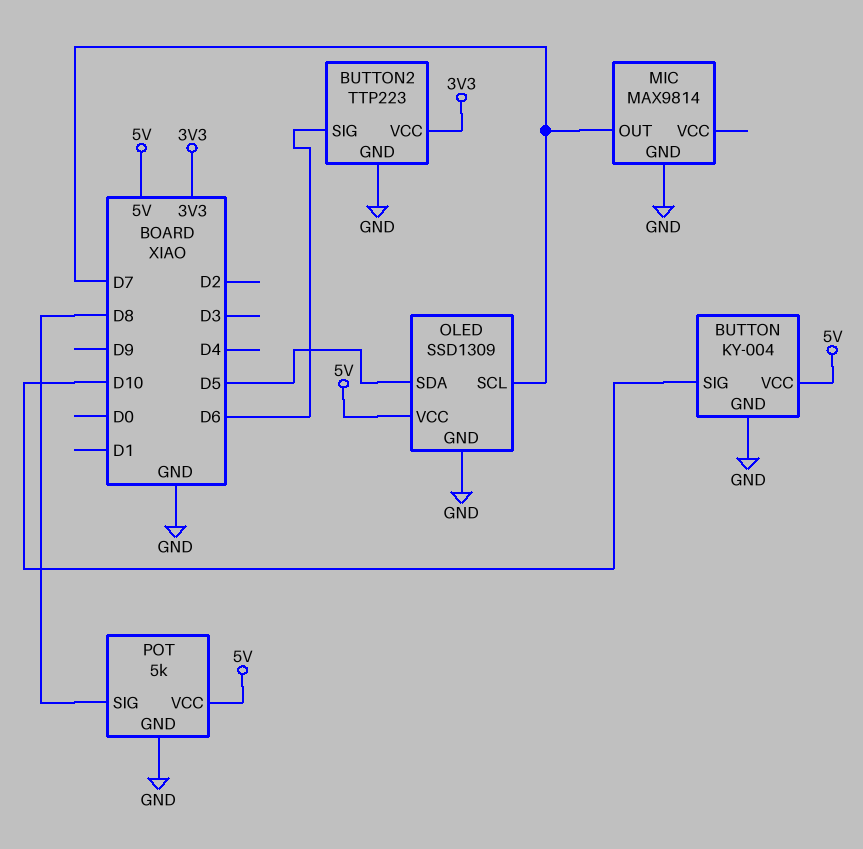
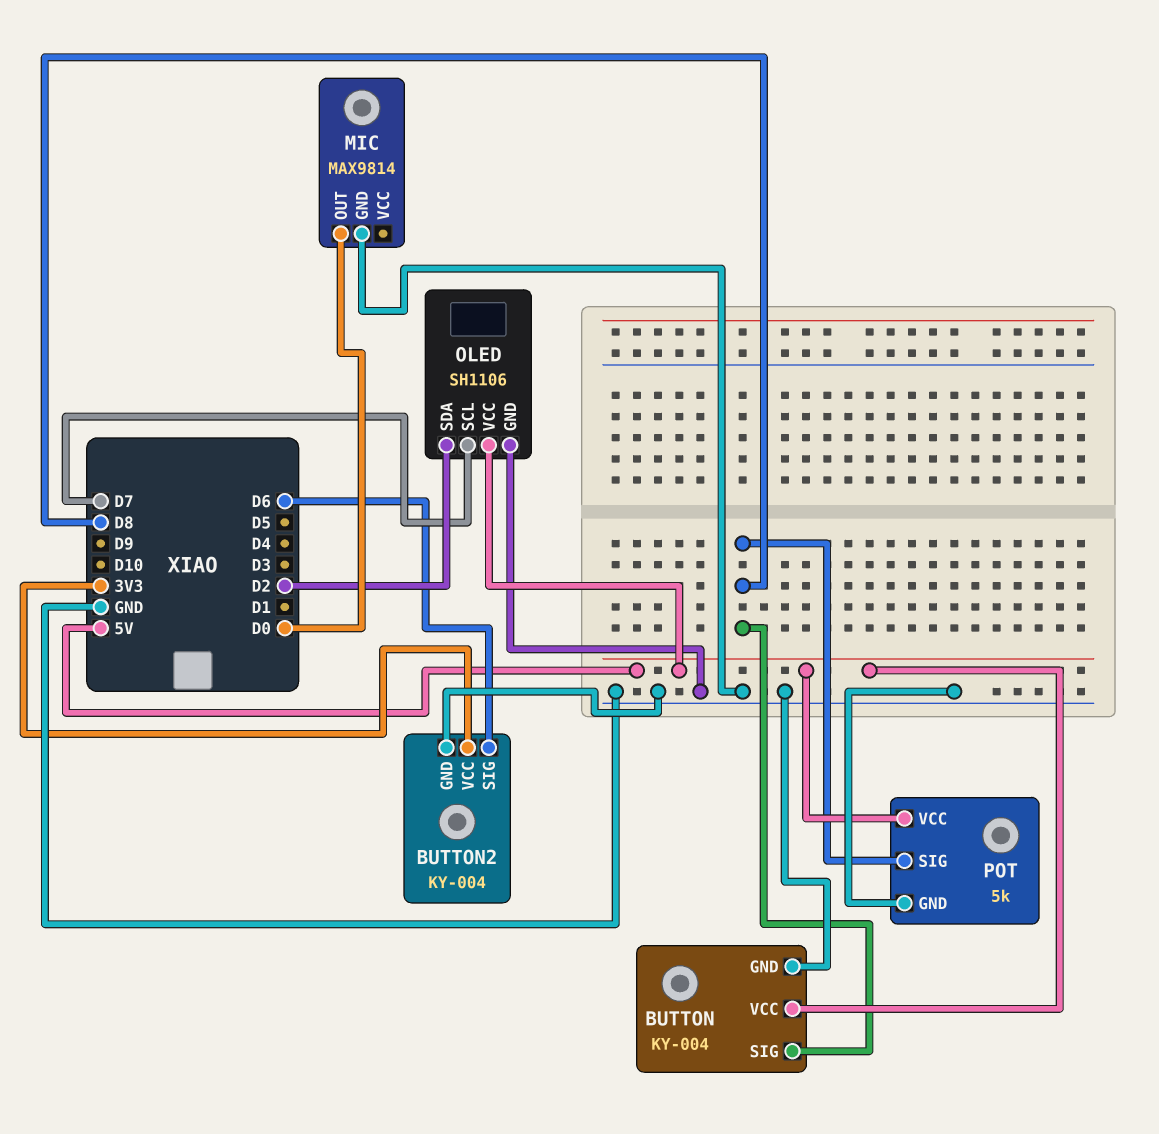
BUTTON pin SIG: D10 -> D8
BUTTON2: TTP223 -> KY-004
MIC pin OUT: D7 -> D0
OLED: SSD1309 -> SH1106
OLED pin SDA: D5 -> D2

